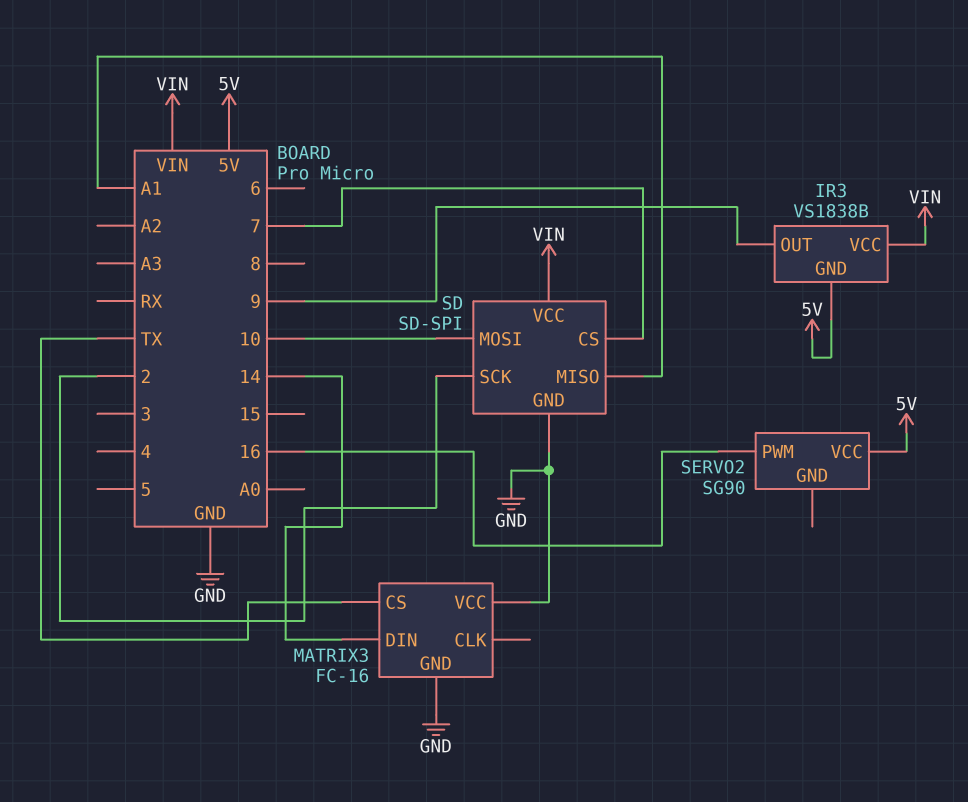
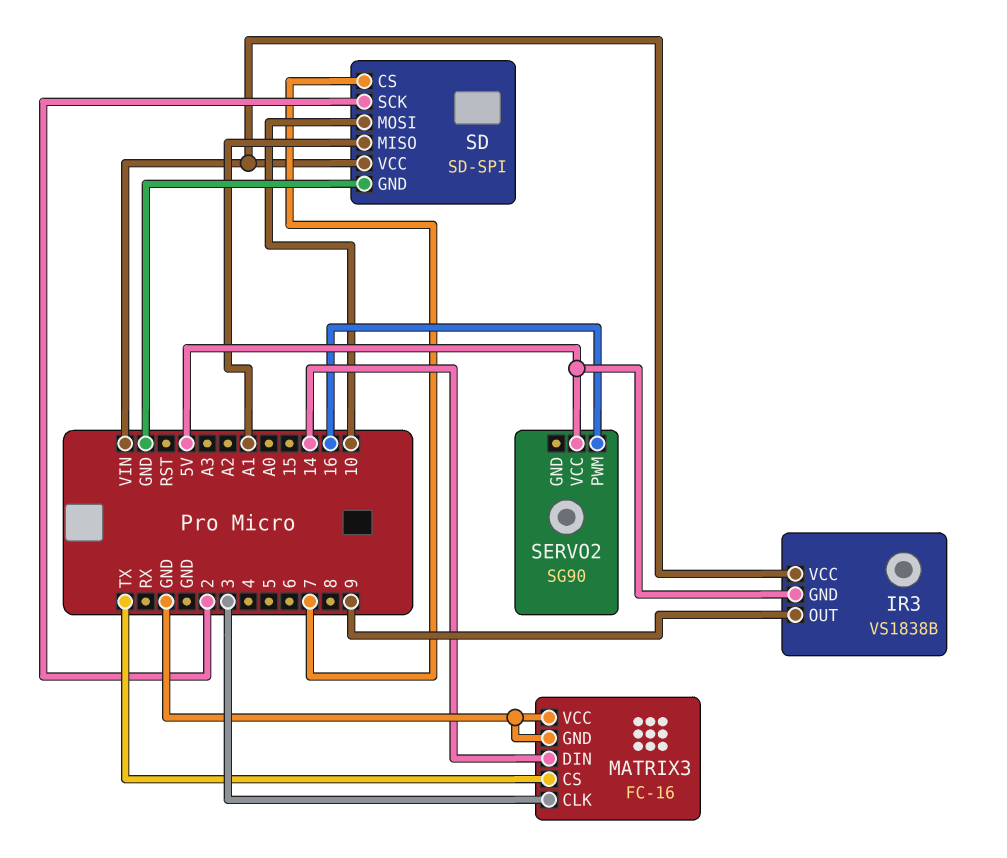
MATRIX3 pin CLK: none -> 3

